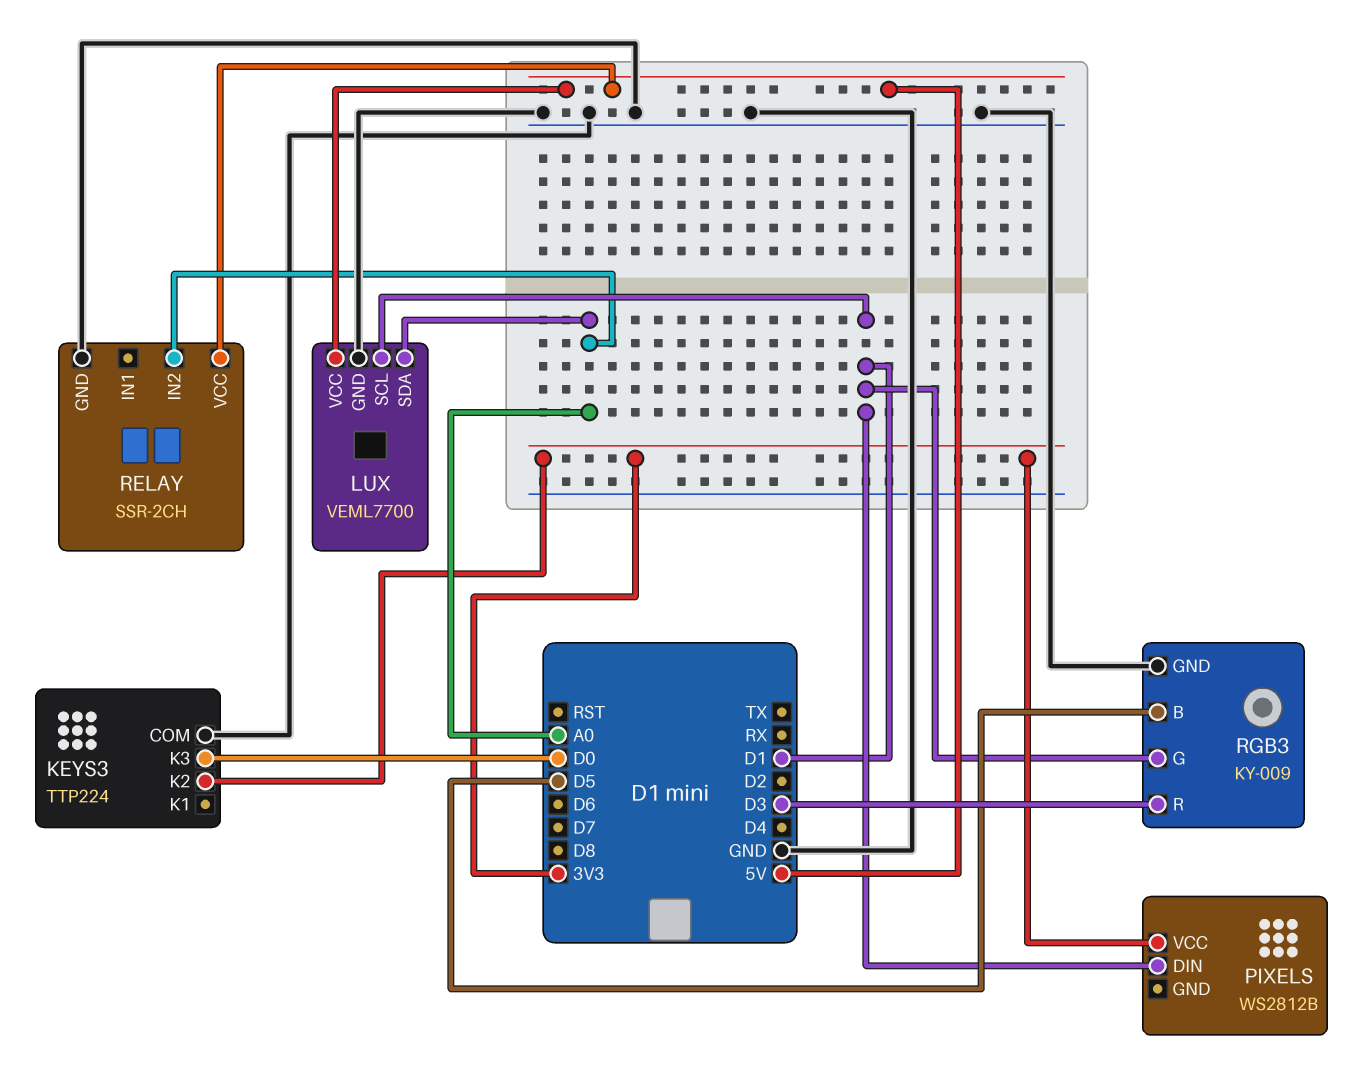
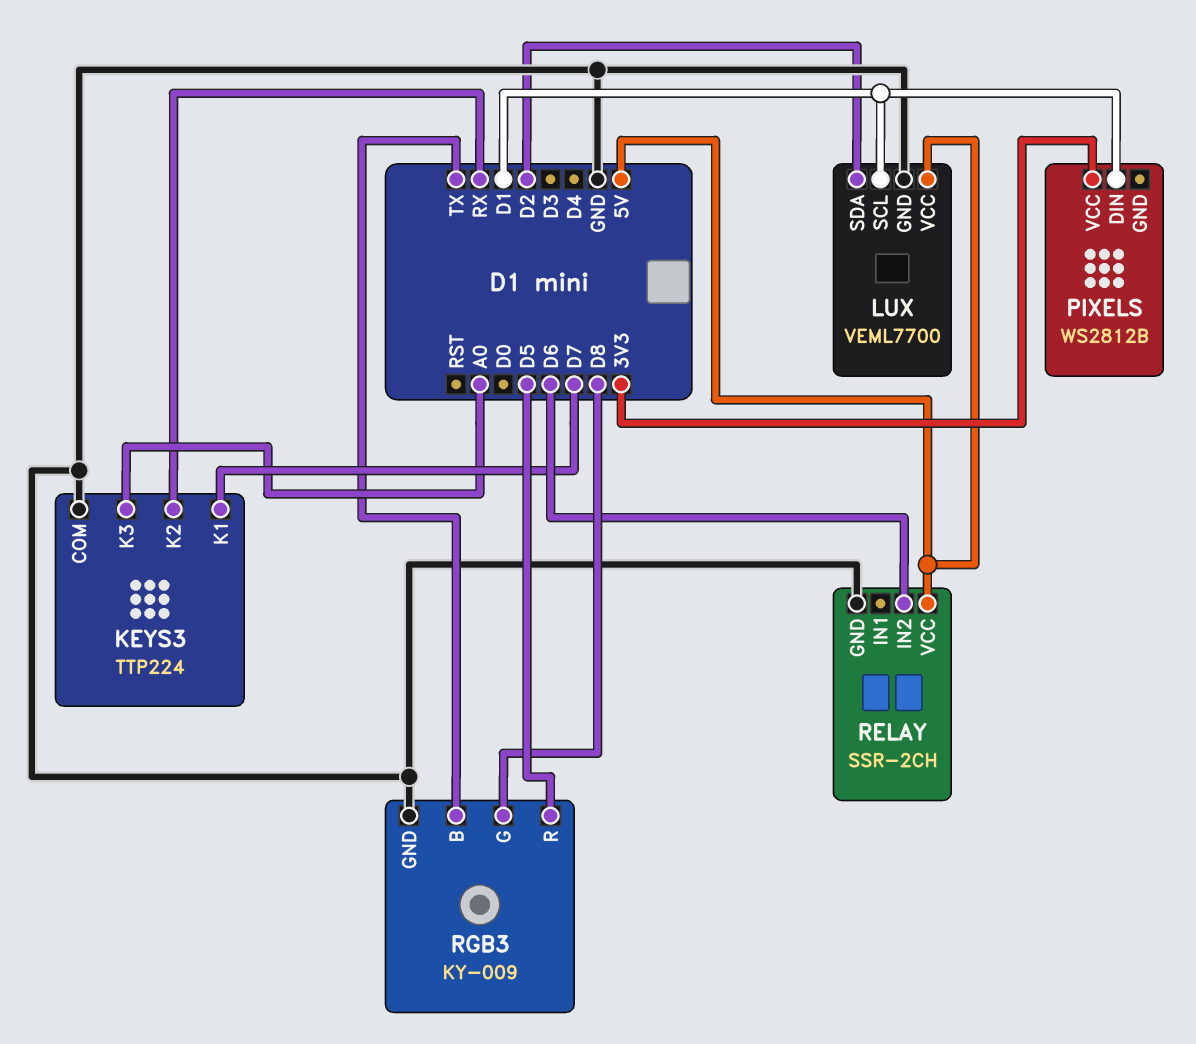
KEYS3 pin K1: none -> D7
KEYS3 pin K2: 3V3 -> RX
KEYS3 pin K3: D0 -> A0
LUX pin SDA: A0 -> D2
RELAY pin IN2: A0 -> D6
RGB3 pin B: D5 -> TX
RGB3 pin G: D1 -> D8
RGB3 pin R: D3 -> D5

